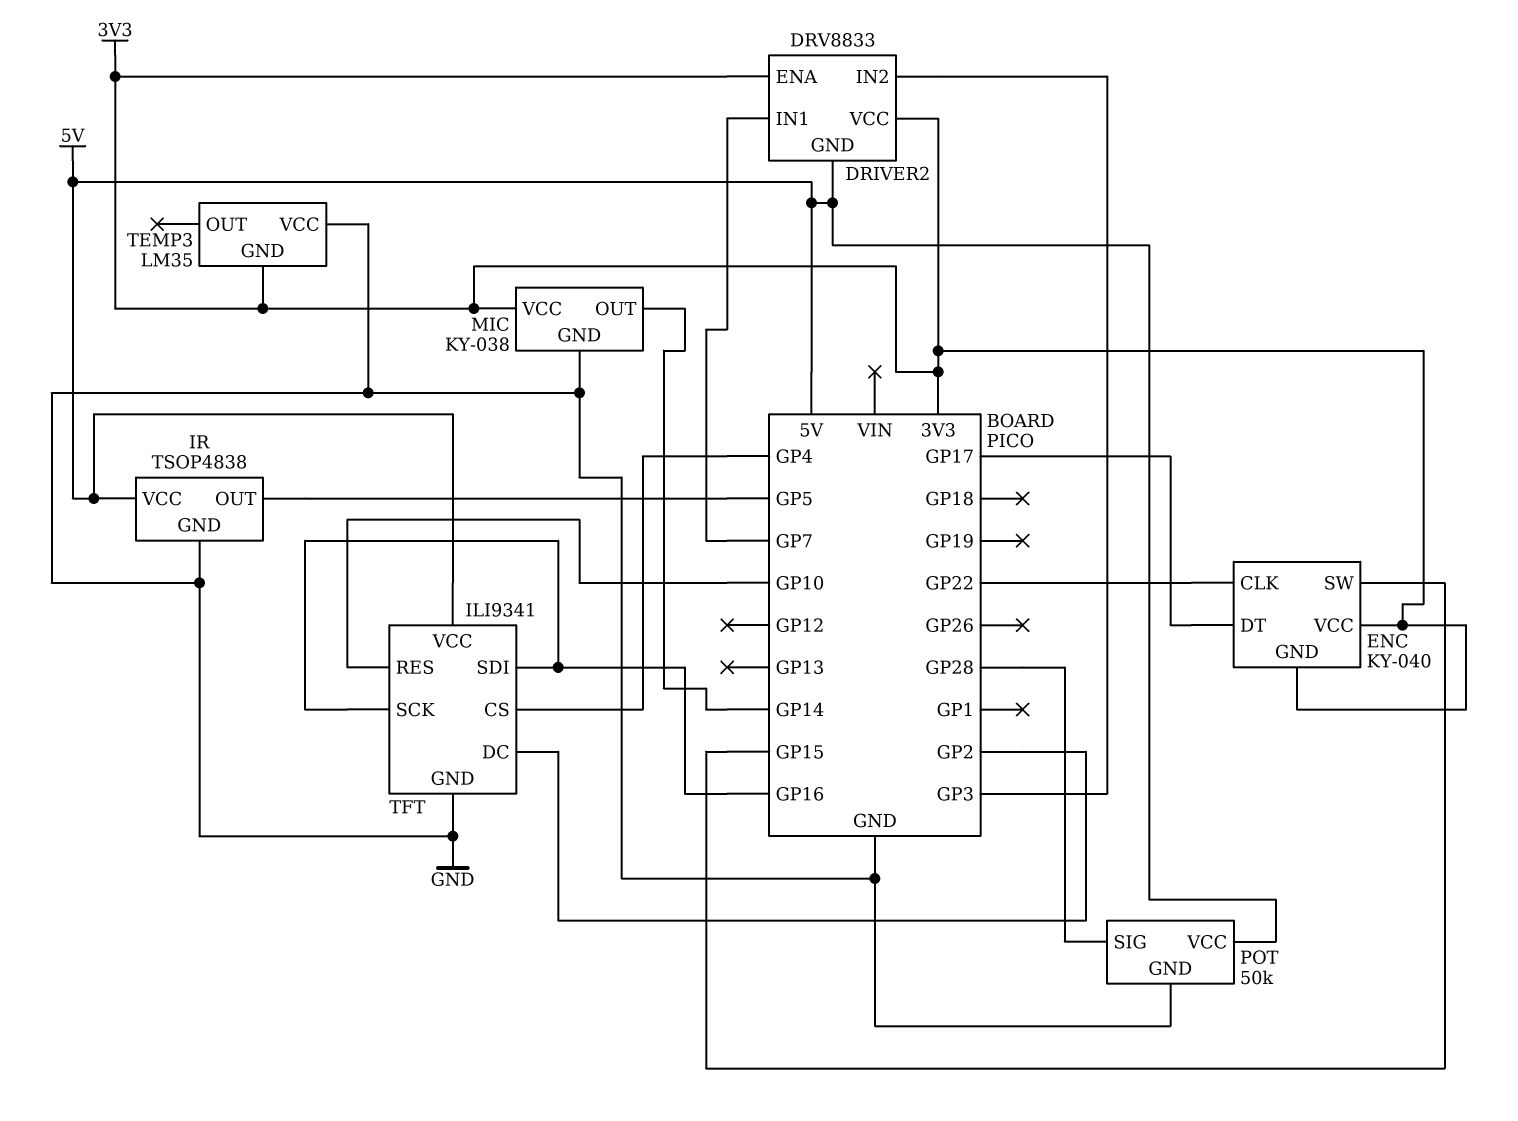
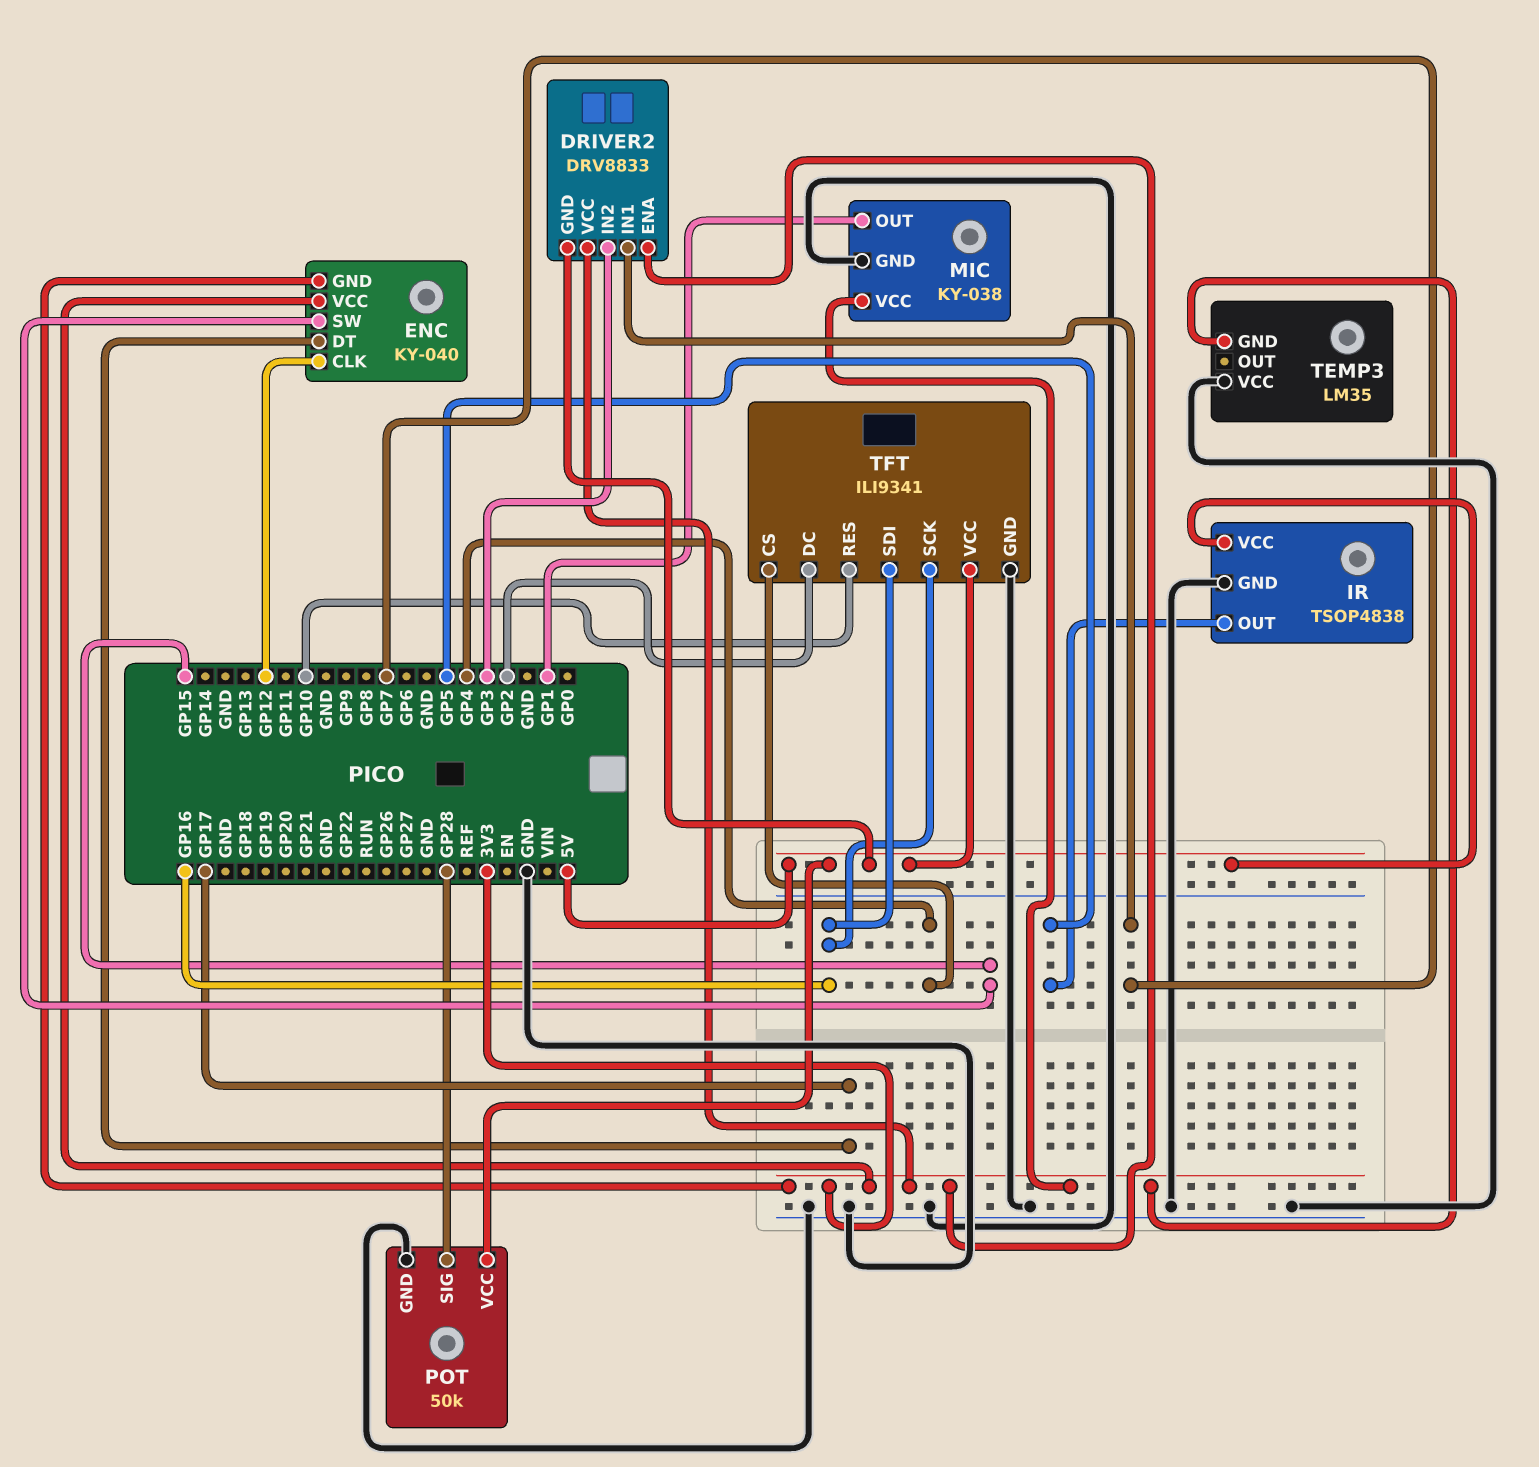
ENC pin CLK: GP22 -> GP12
MIC pin OUT: GP14 -> GP1

